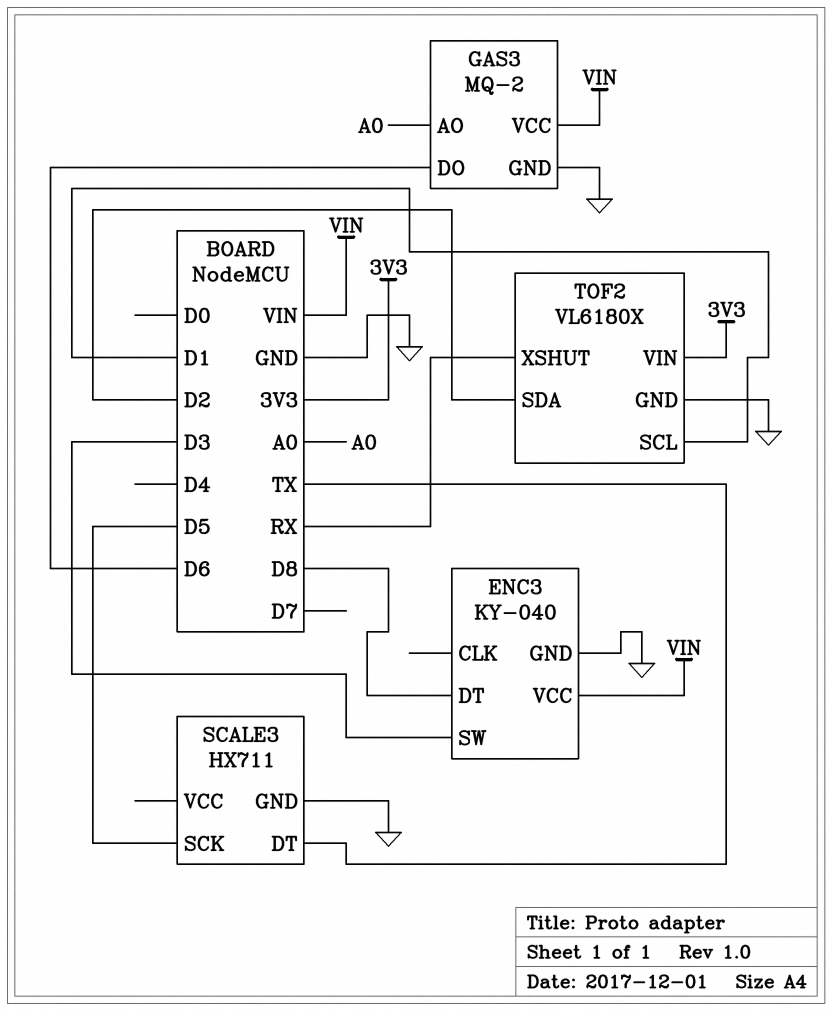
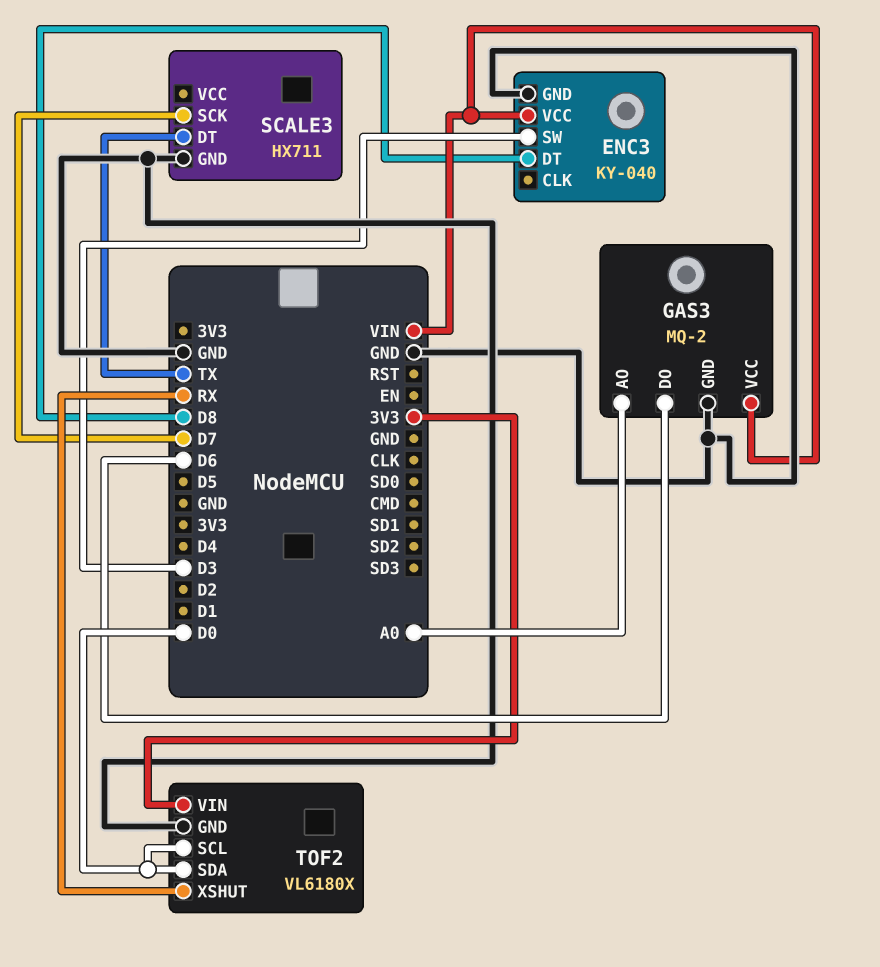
SCALE3 pin SCK: D5 -> D7
TOF2 pin SCL: D1 -> D0
TOF2 pin SDA: D2 -> D0

